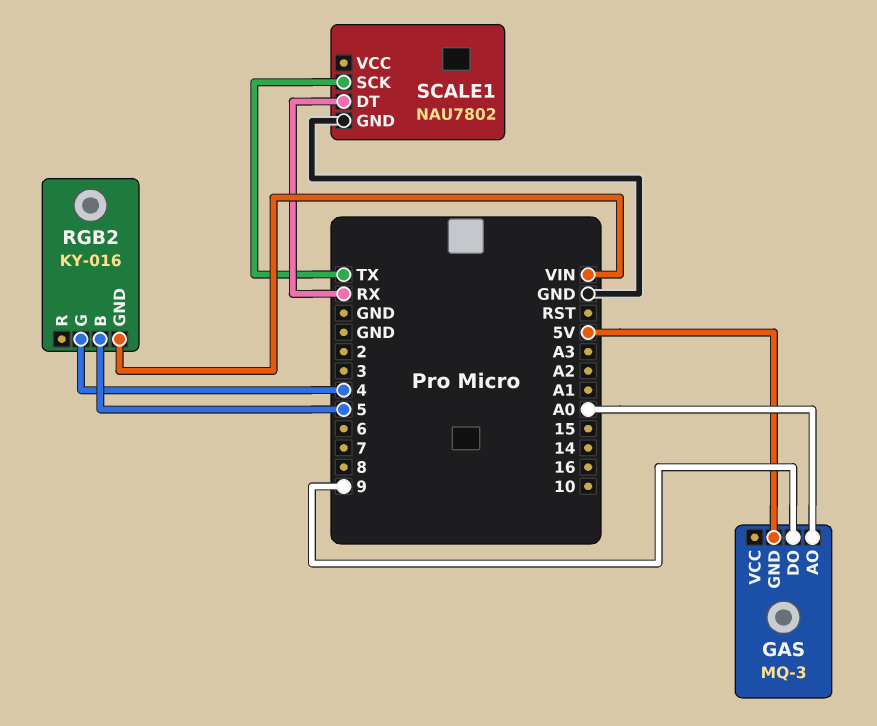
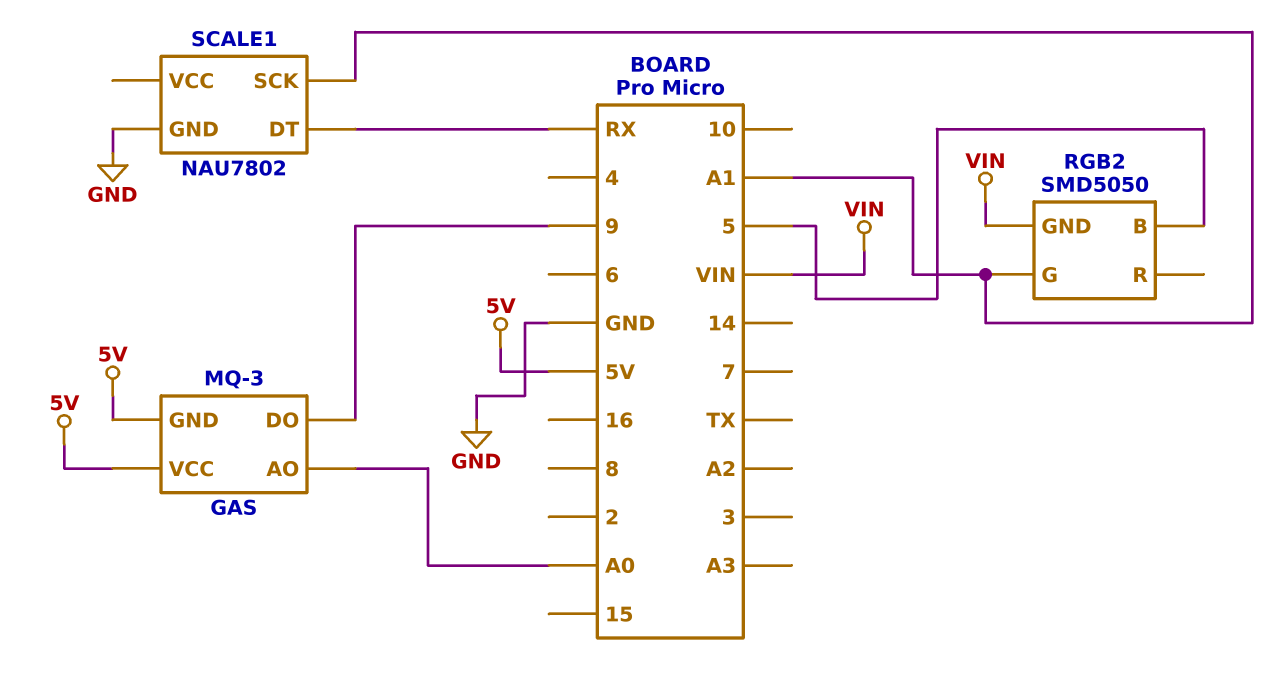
GAS pin VCC: none -> 5V
RGB2: KY-016 -> SMD5050
RGB2 pin G: 4 -> A1
SCALE1 pin SCK: TX -> A1

